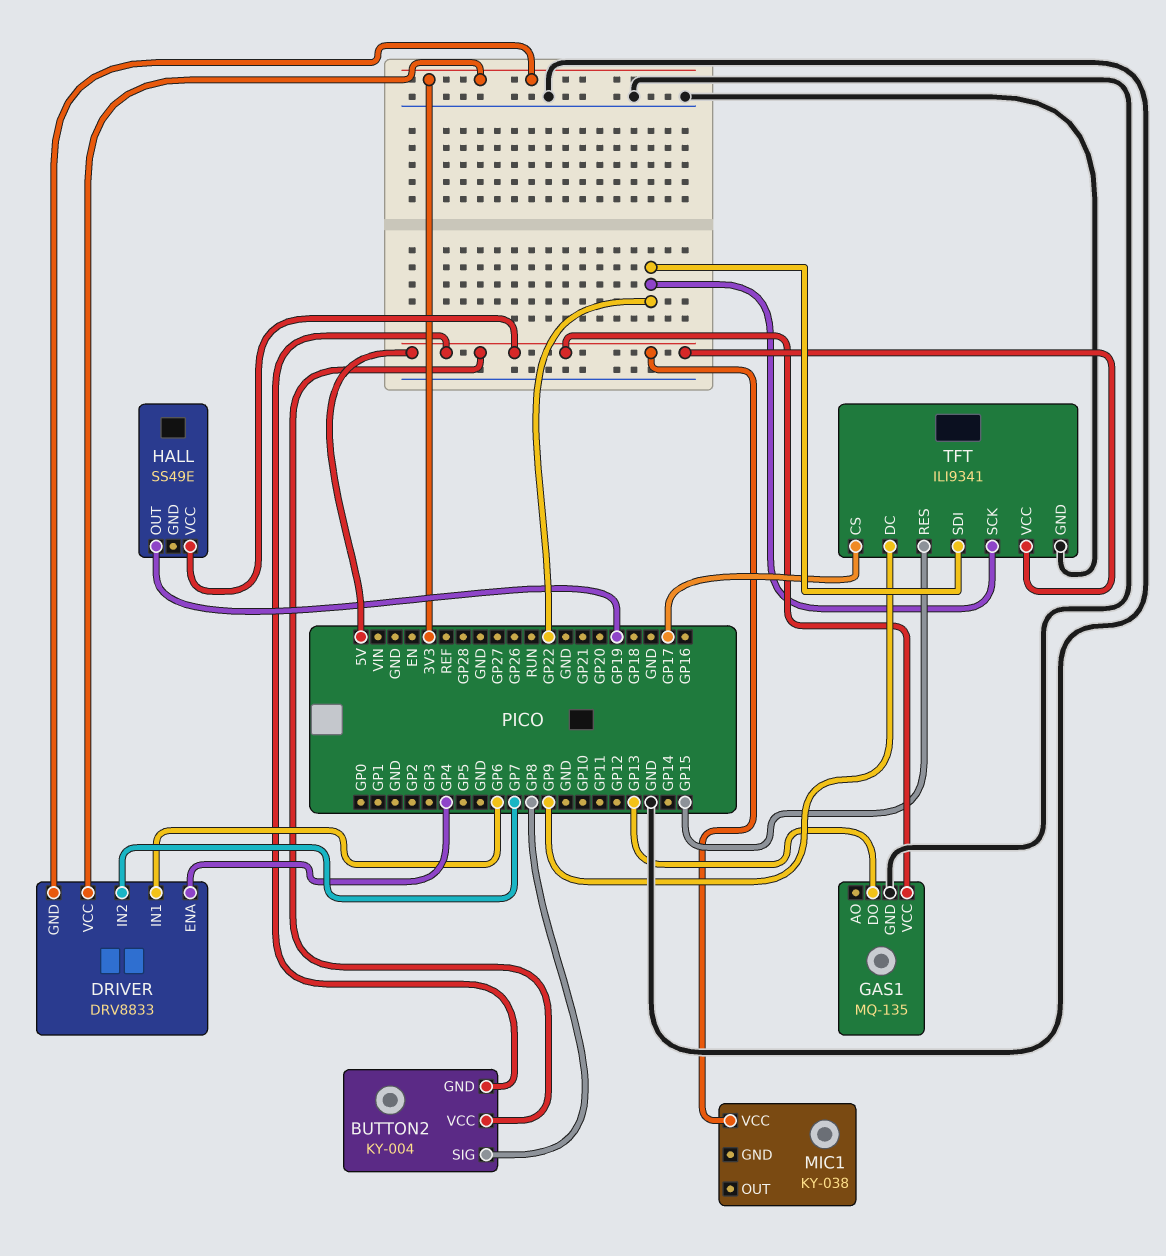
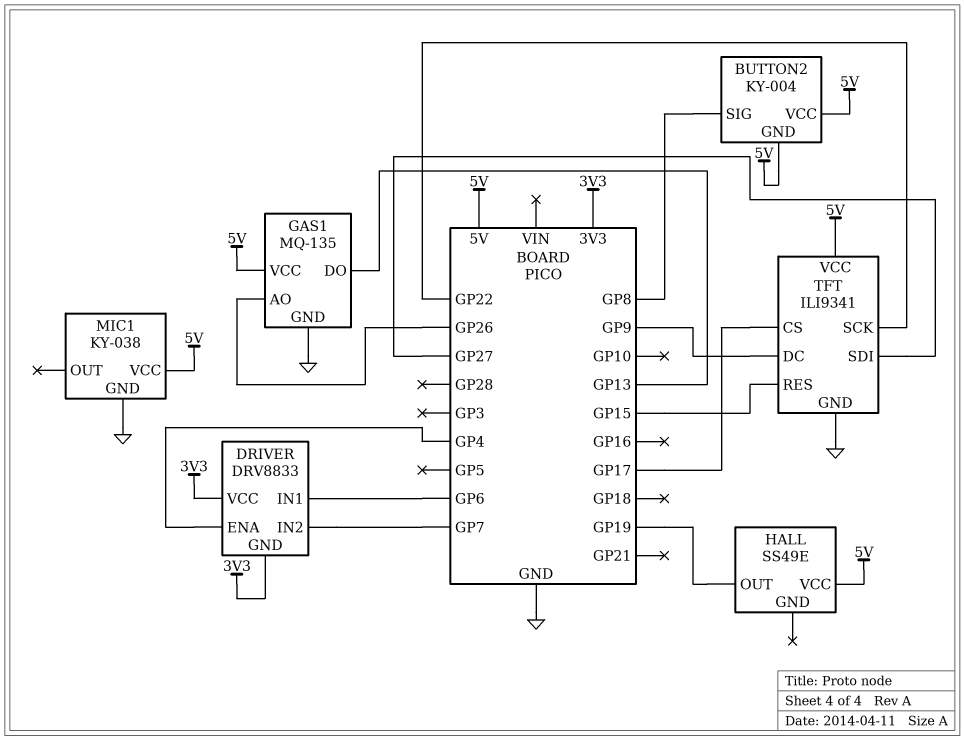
GAS1 pin AO: none -> GP26
MIC1 pin GND: none -> GND
TFT pin SDI: GP22 -> GP27

